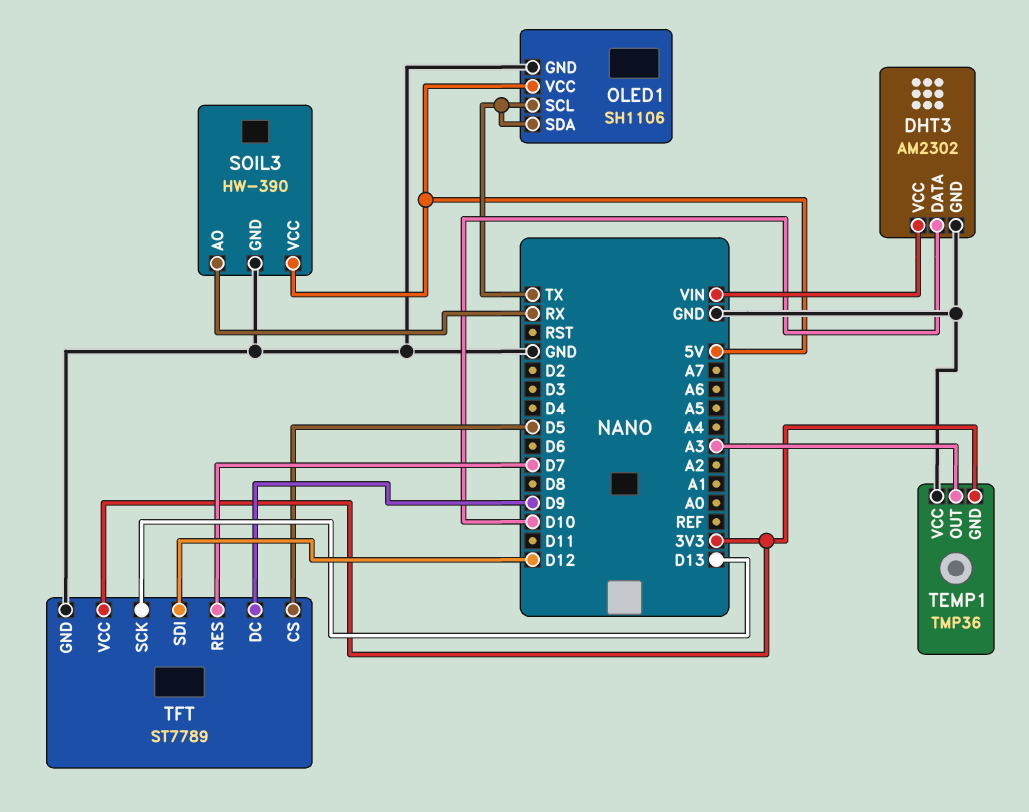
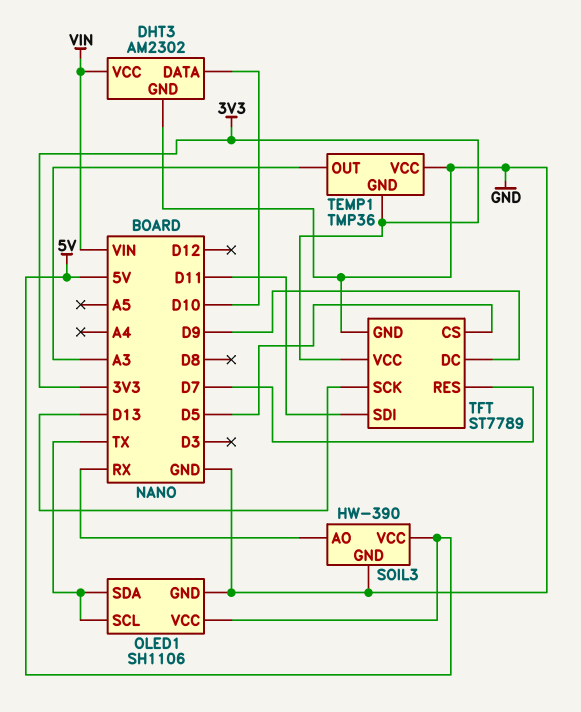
TFT pin SDI: D12 -> D11

